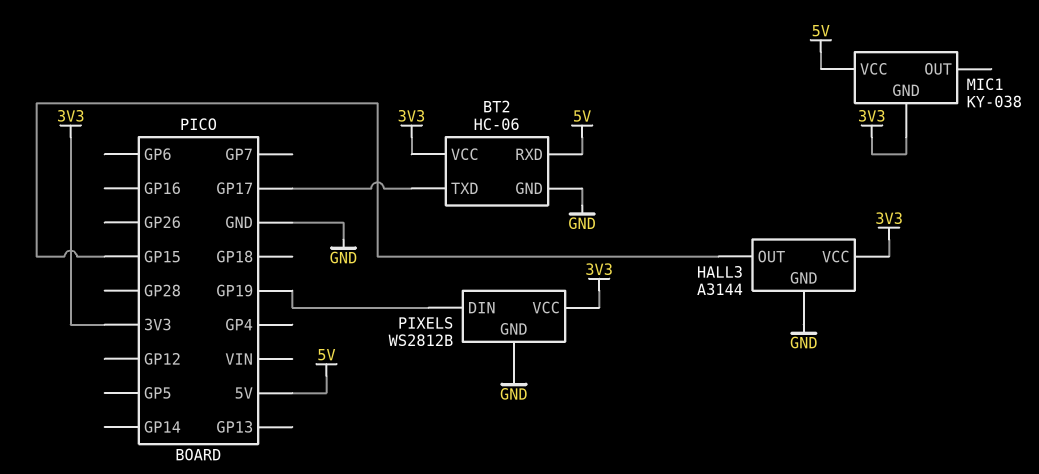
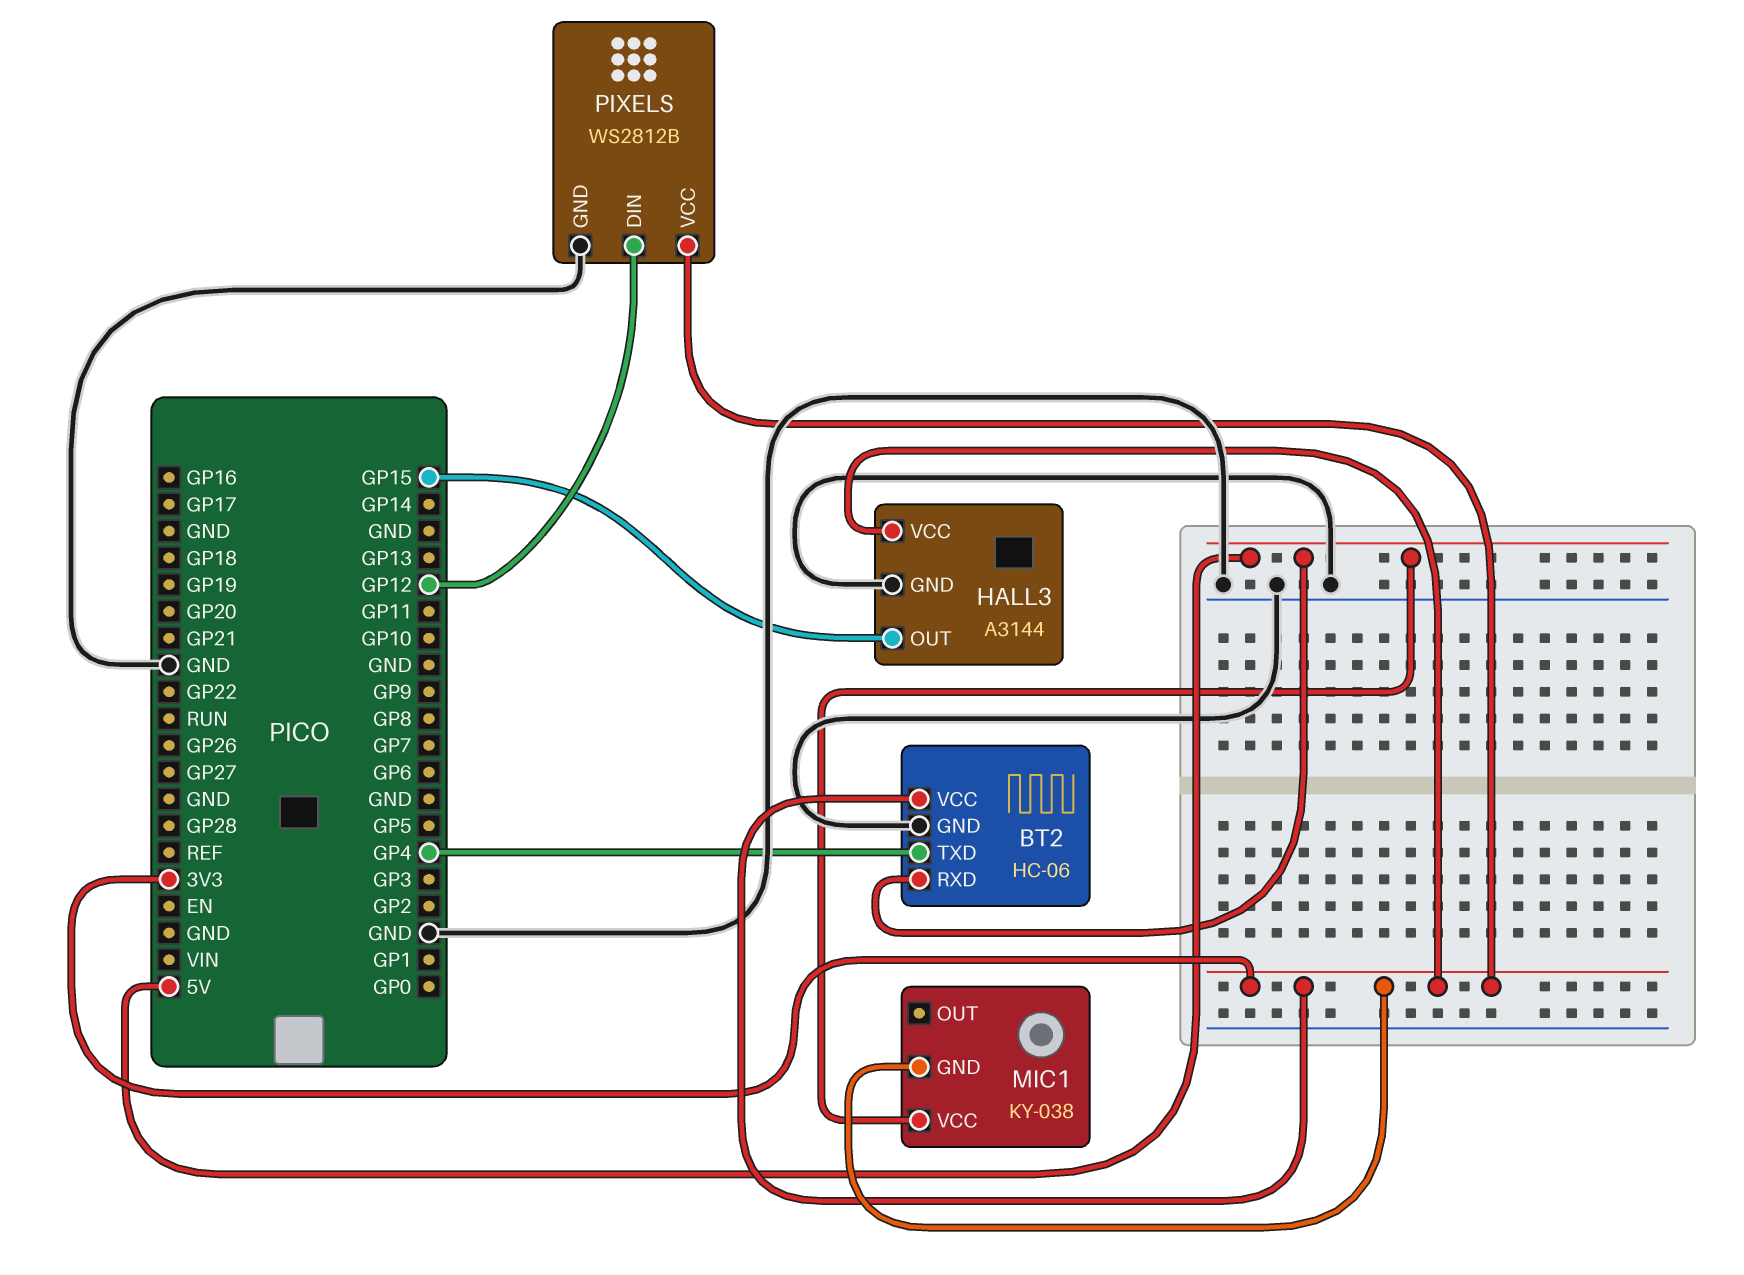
BT2 pin TXD: GP17 -> GP4
PIXELS pin DIN: GP19 -> GP12

